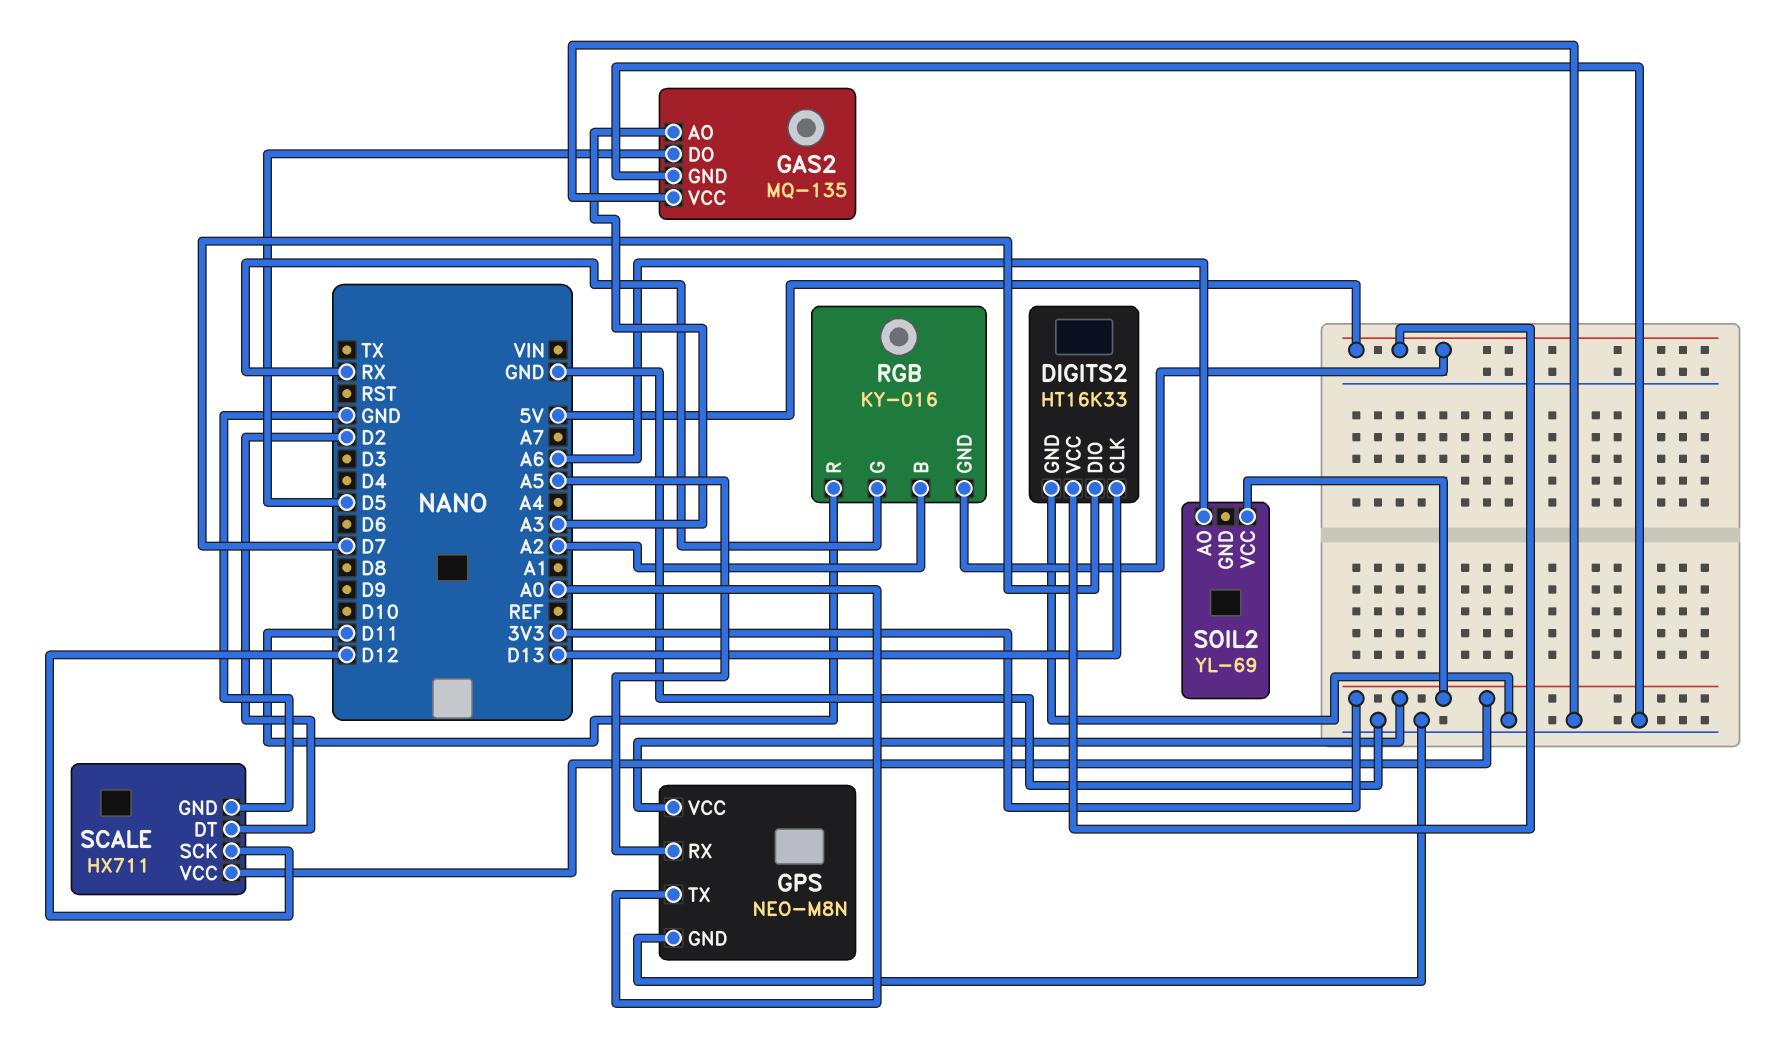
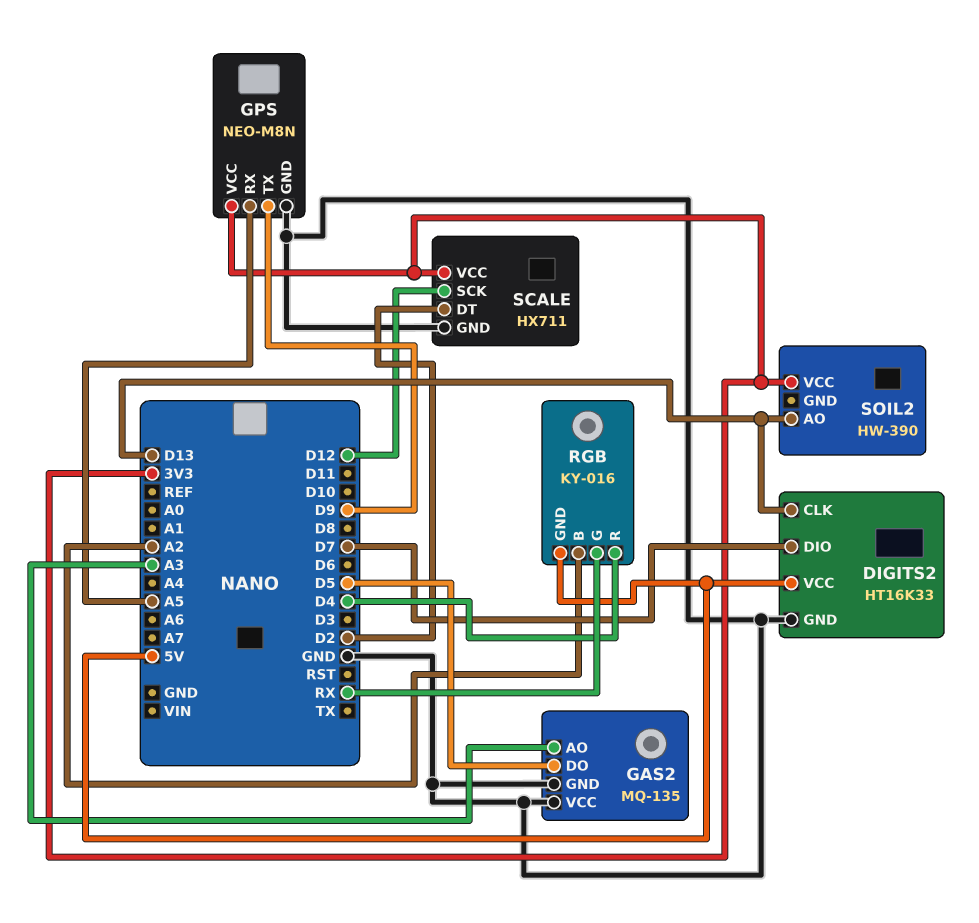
GPS pin TX: A0 -> D9
RGB pin R: D11 -> D4
SOIL2: YL-69 -> HW-390
SOIL2 pin AO: A6 -> D13

